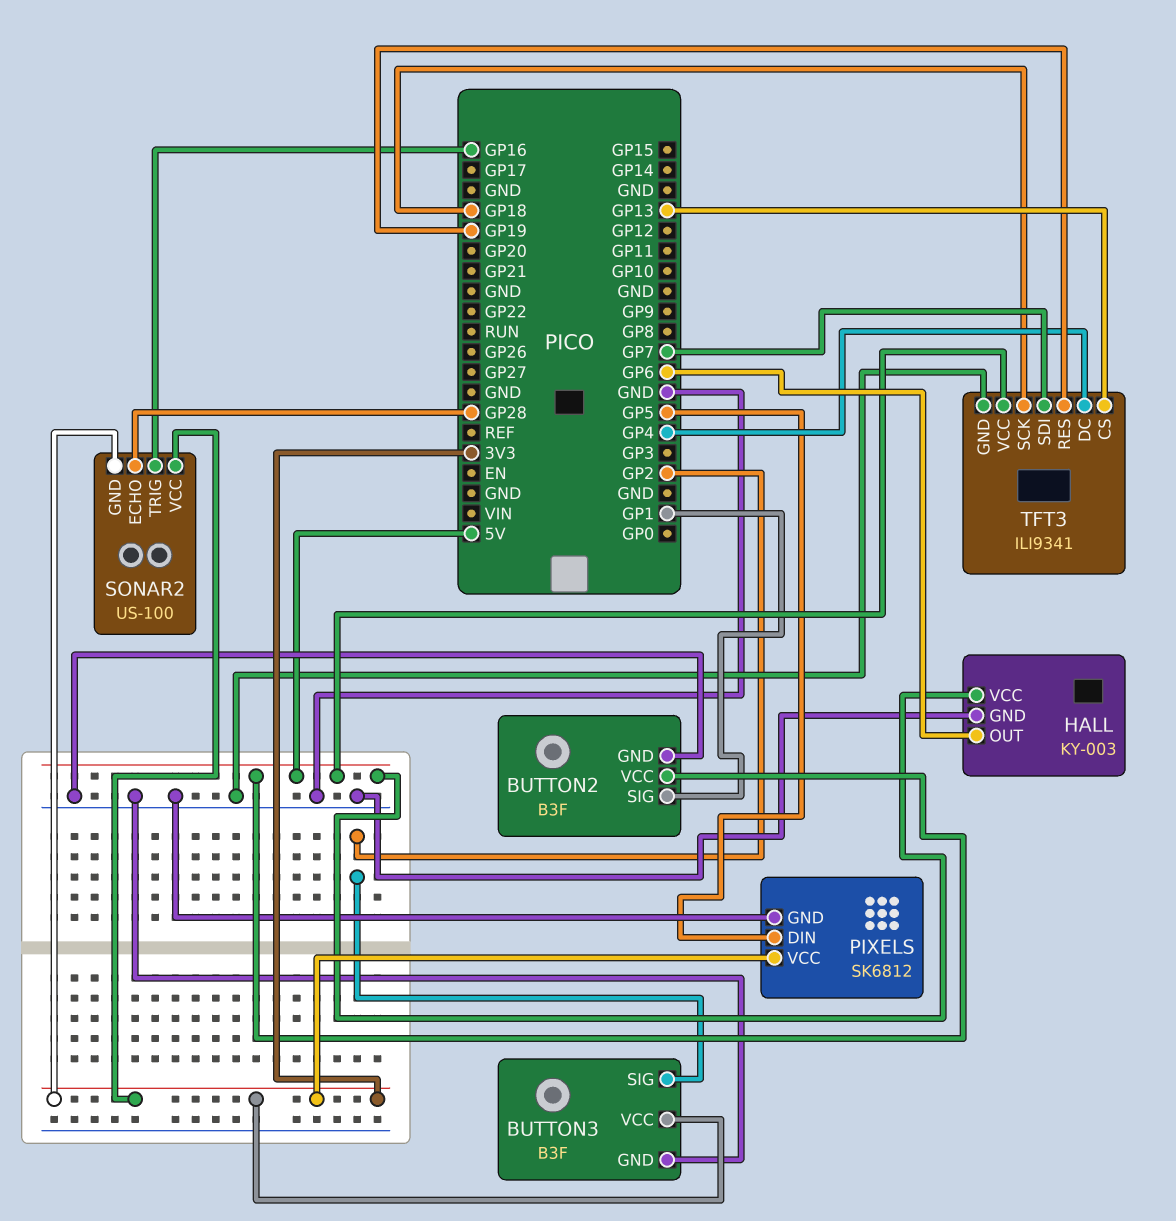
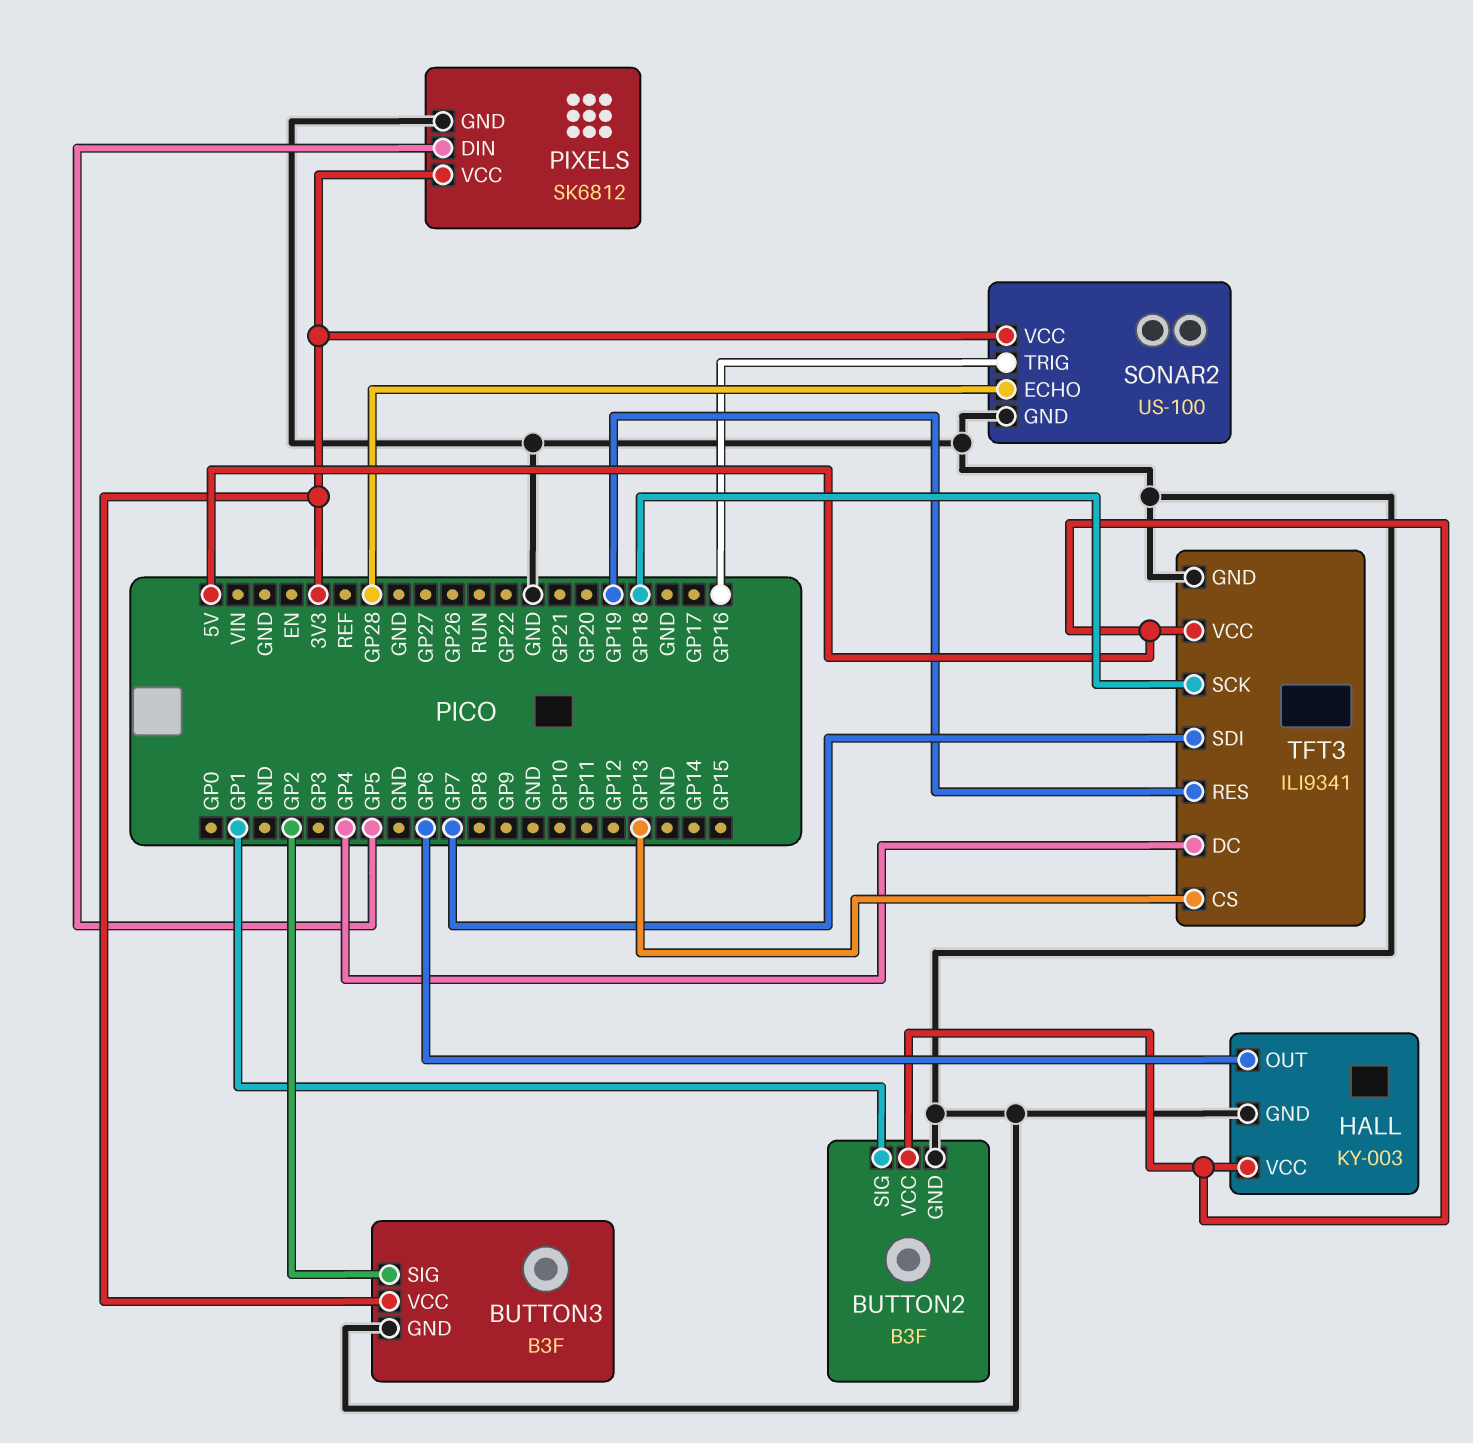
SONAR2 pin GND: 3V3 -> GND

